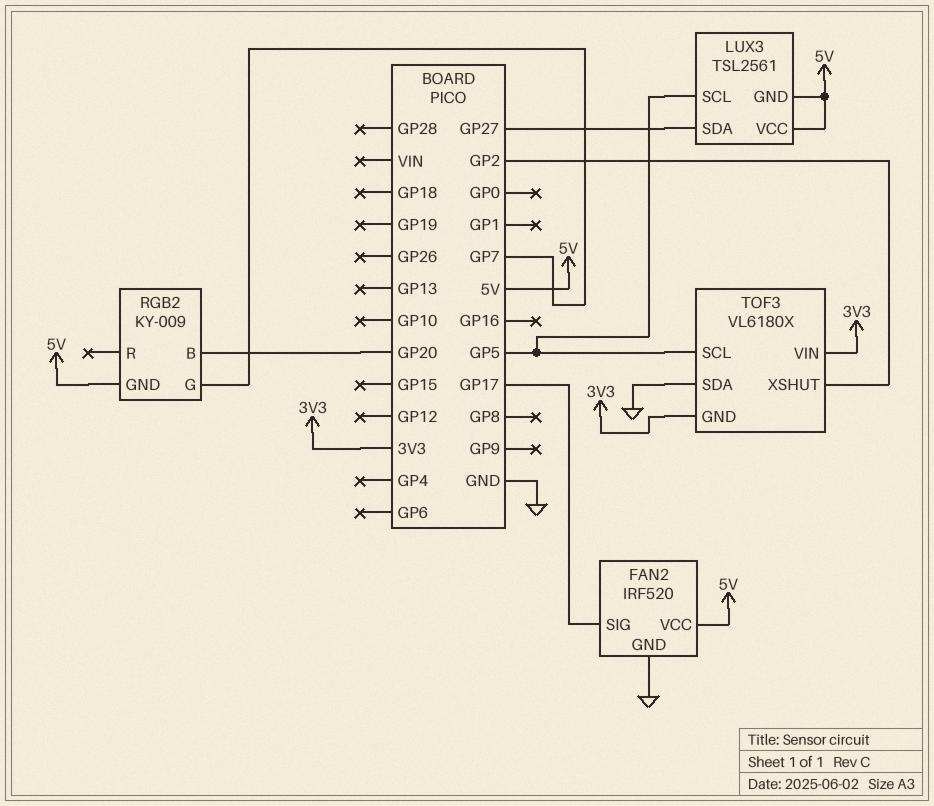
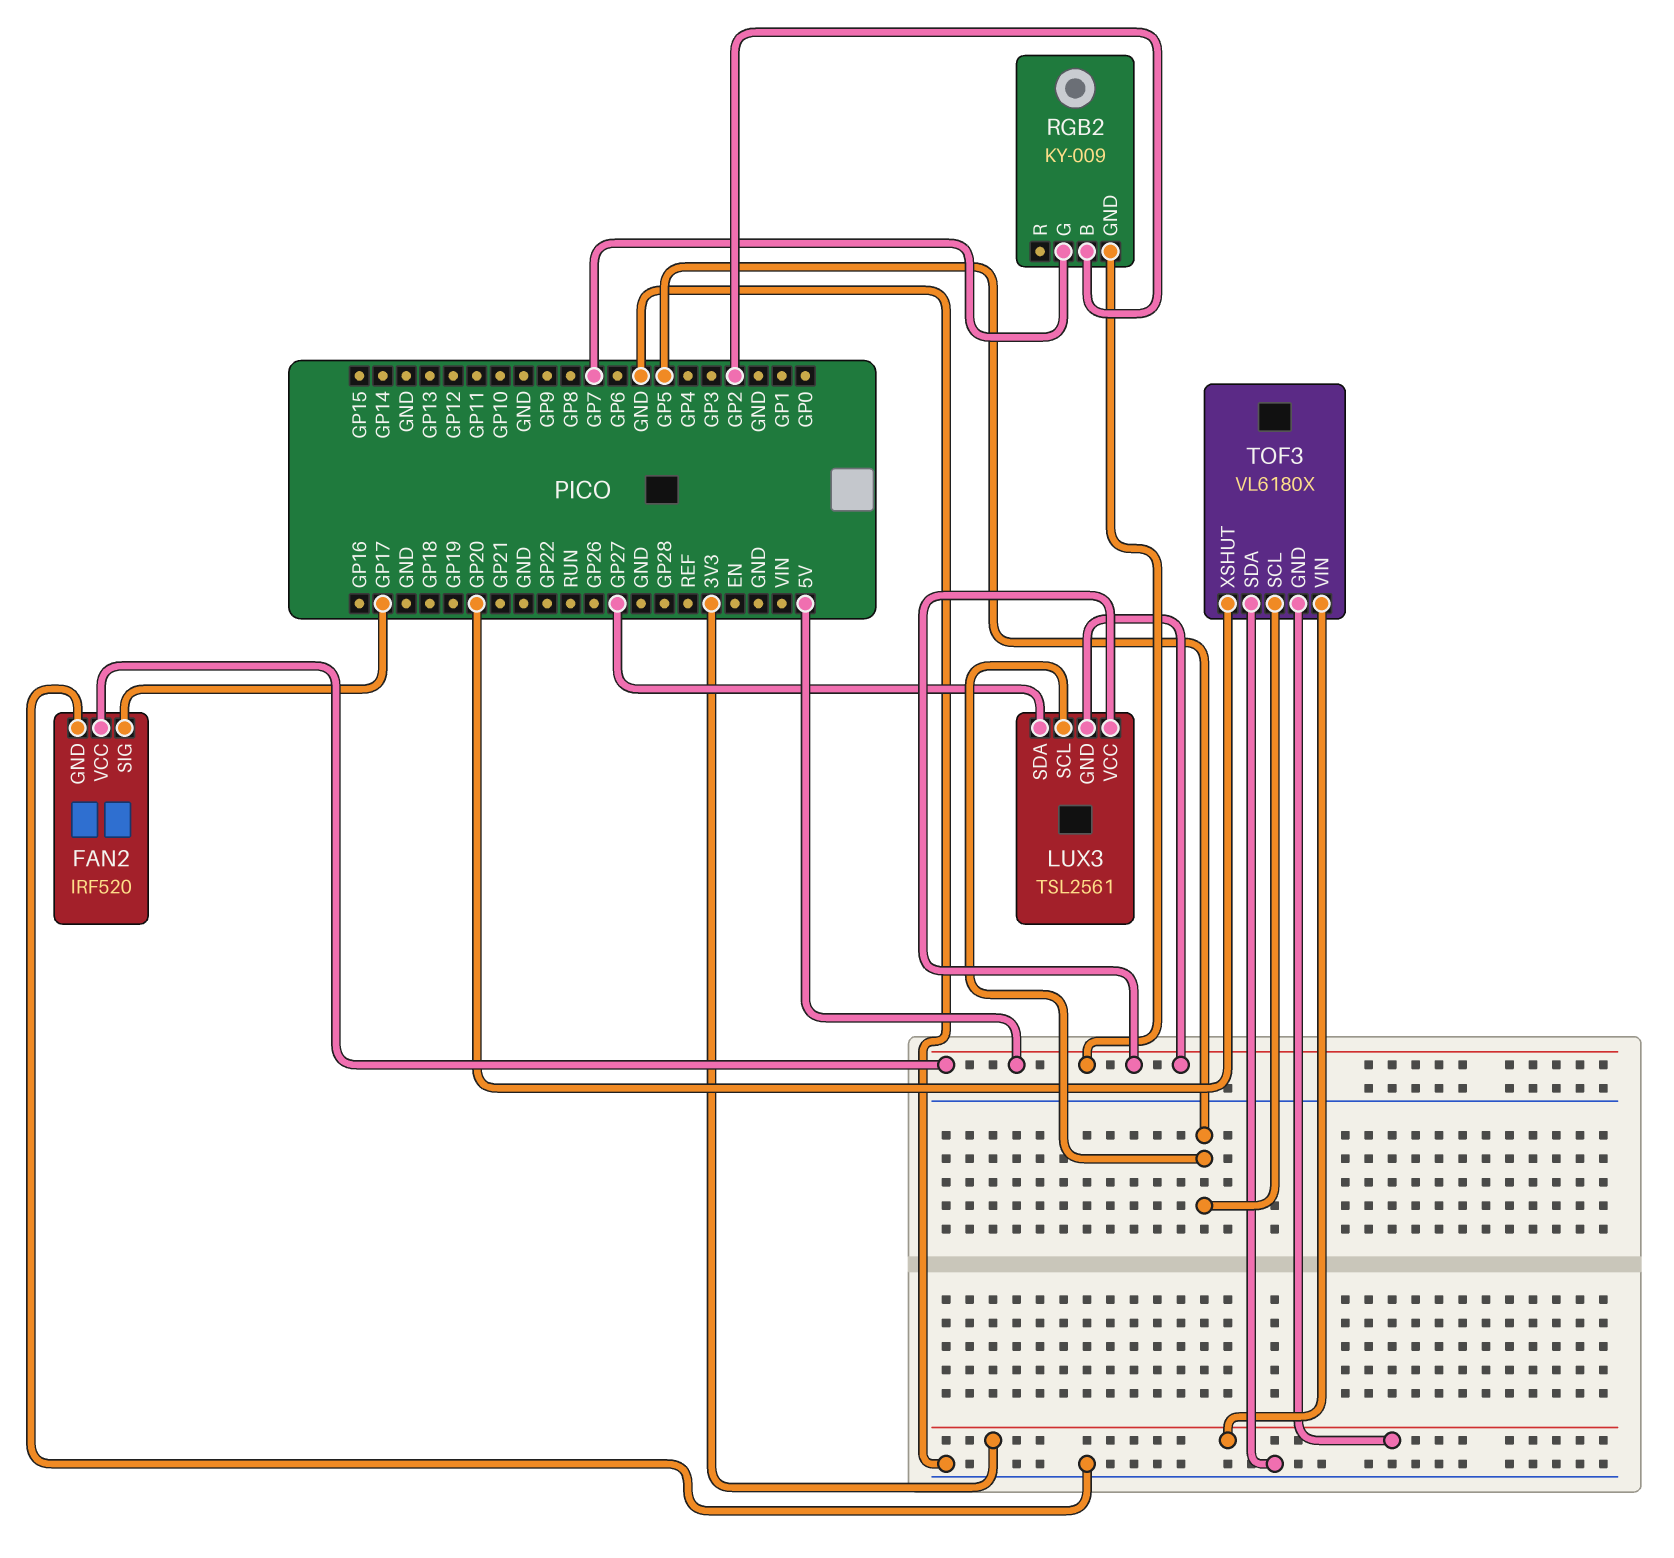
RGB2 pin B: GP20 -> GP2
TOF3 pin XSHUT: GP2 -> GP20

